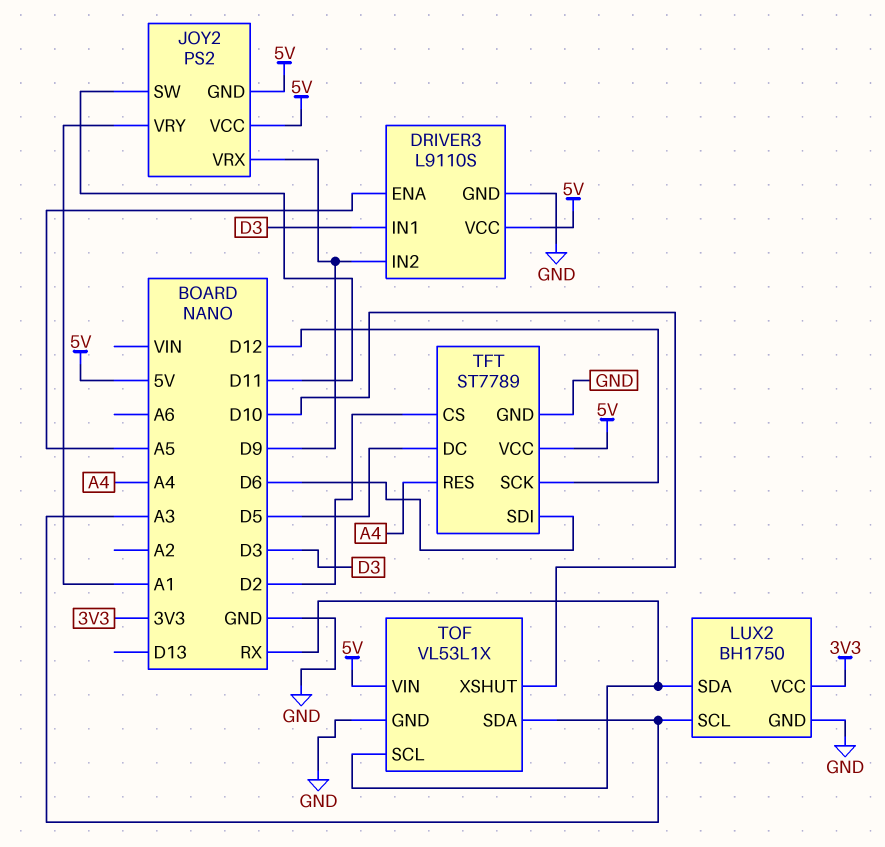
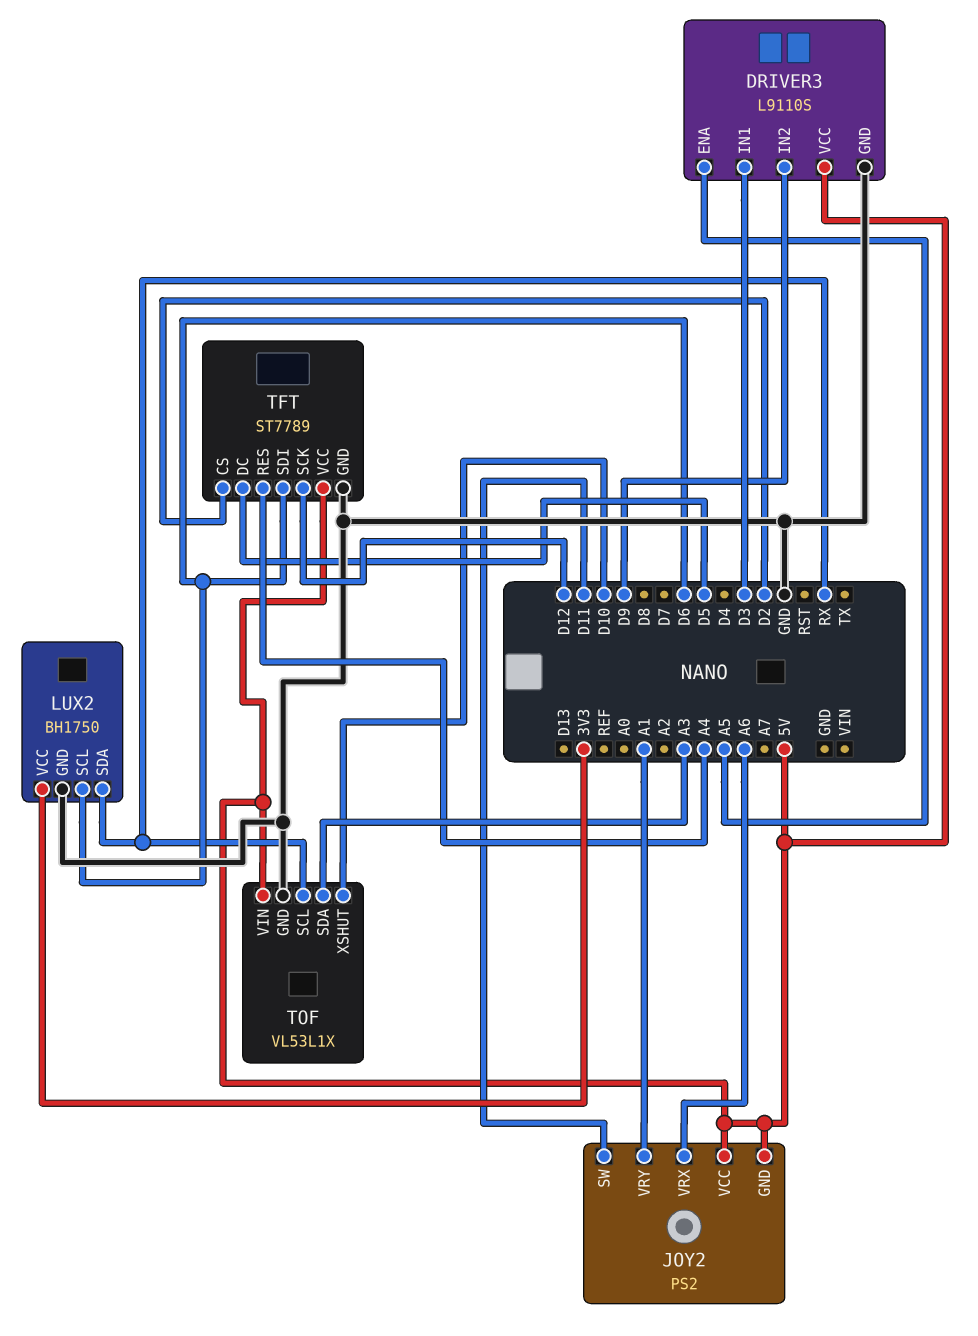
JOY2 pin VRX: D9 -> A6
LUX2 pin SCL: A3 -> D6

